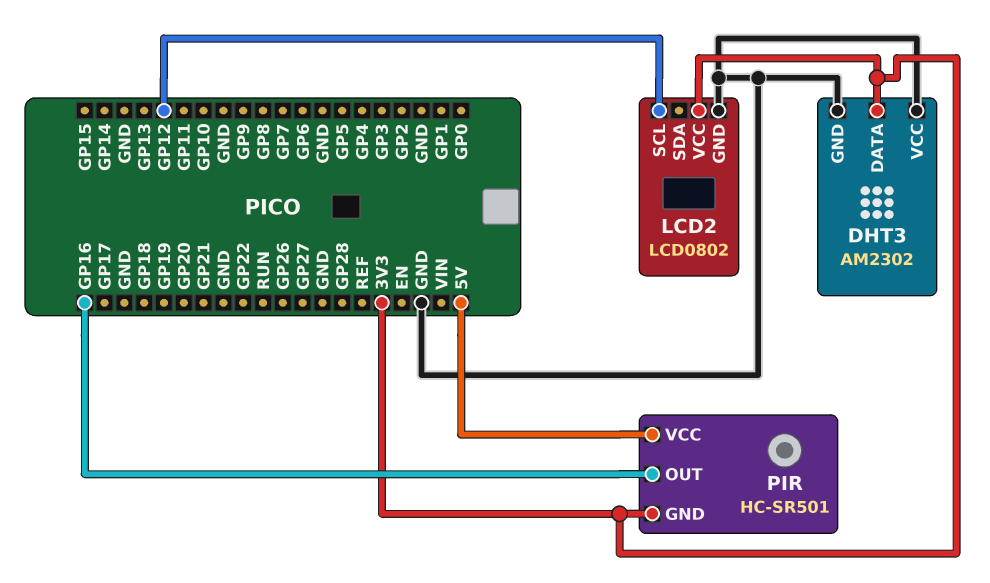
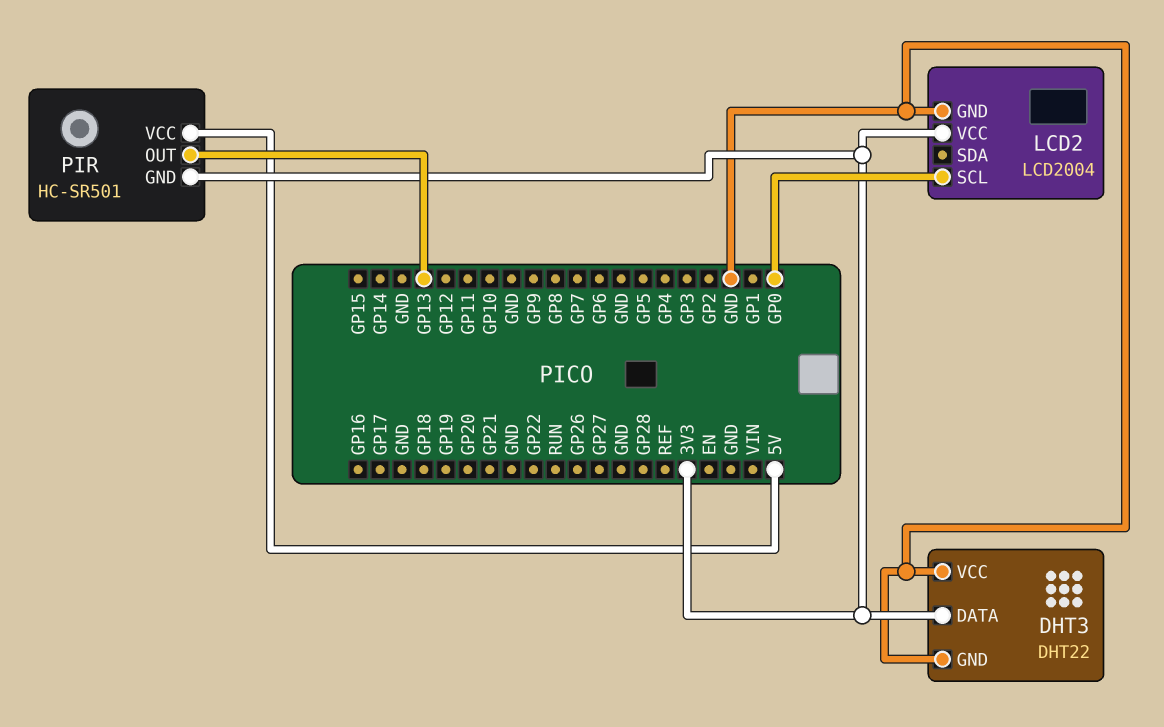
DHT3: AM2302 -> DHT22
LCD2: LCD0802 -> LCD2004
LCD2 pin SCL: GP12 -> GP0
PIR pin OUT: GP16 -> GP13

